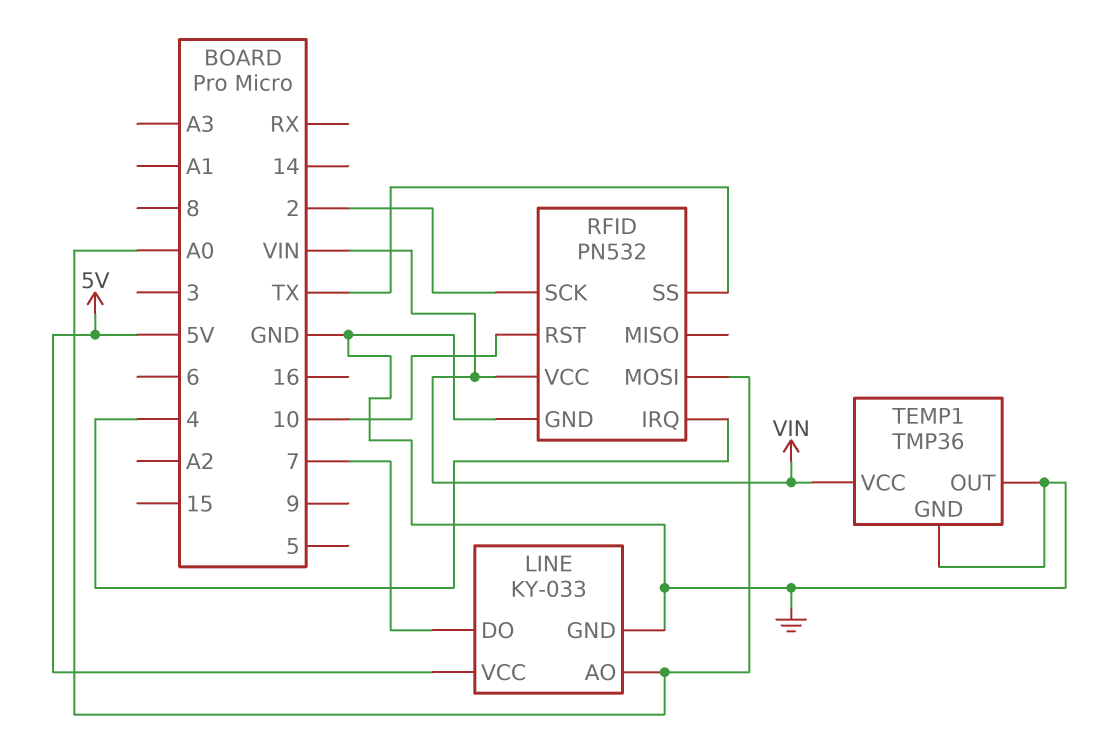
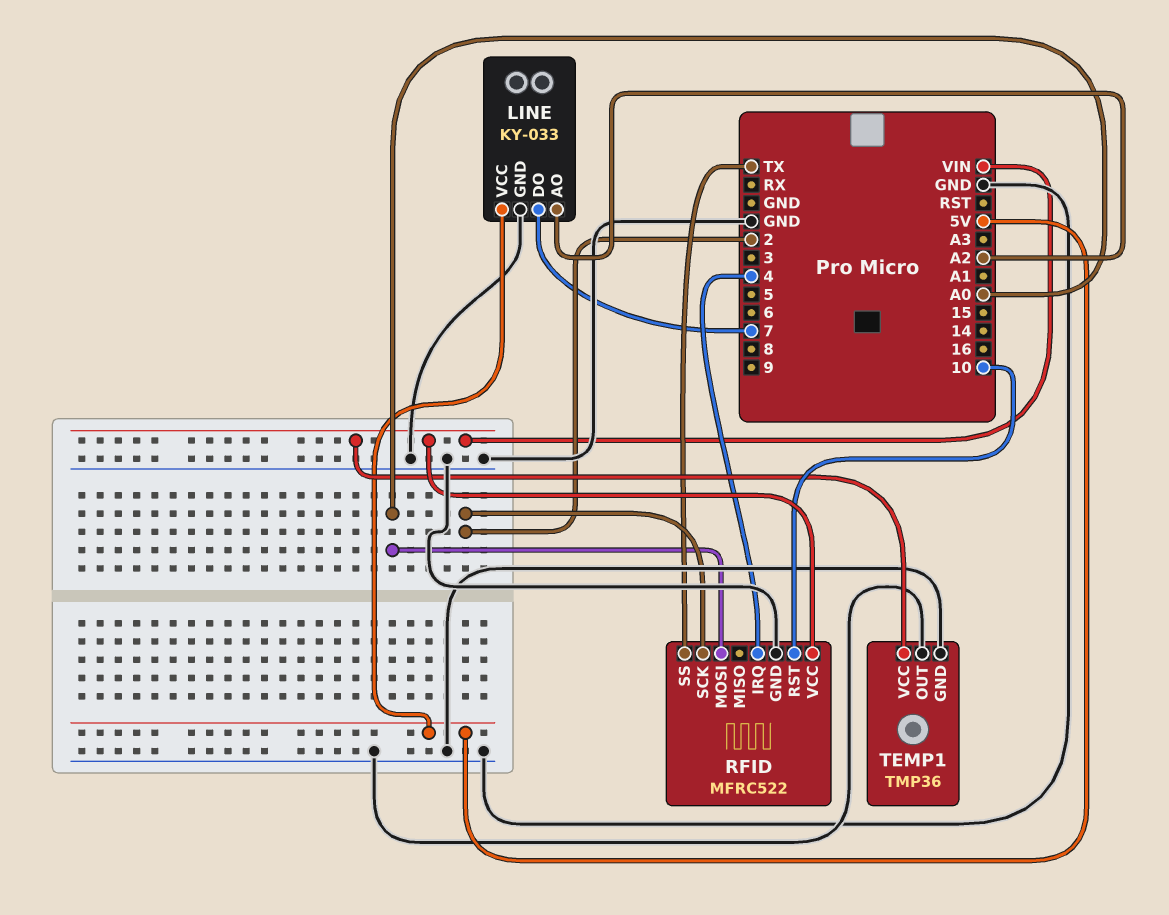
LINE pin AO: A0 -> A2
RFID: PN532 -> MFRC522

